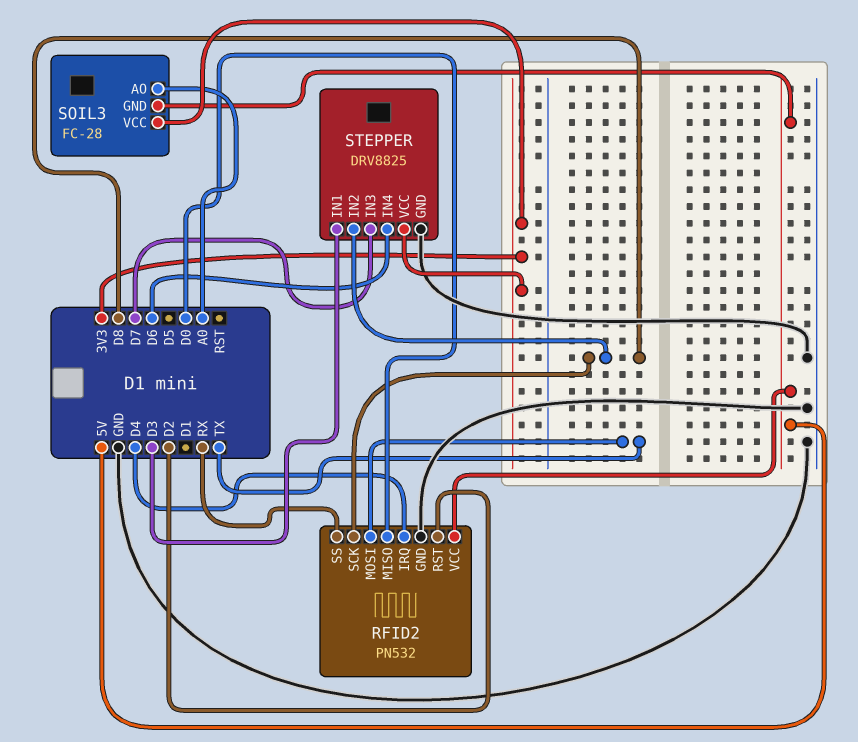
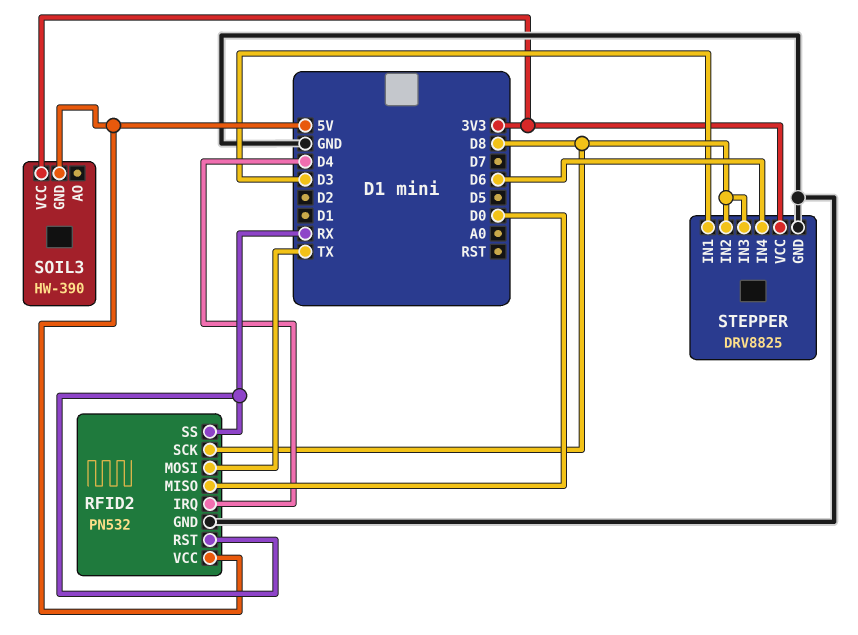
RFID2 pin RST: D2 -> RX
SOIL3: FC-28 -> HW-390
SOIL3 pin AO: A0 -> none
STEPPER pin IN3: D7 -> D8

